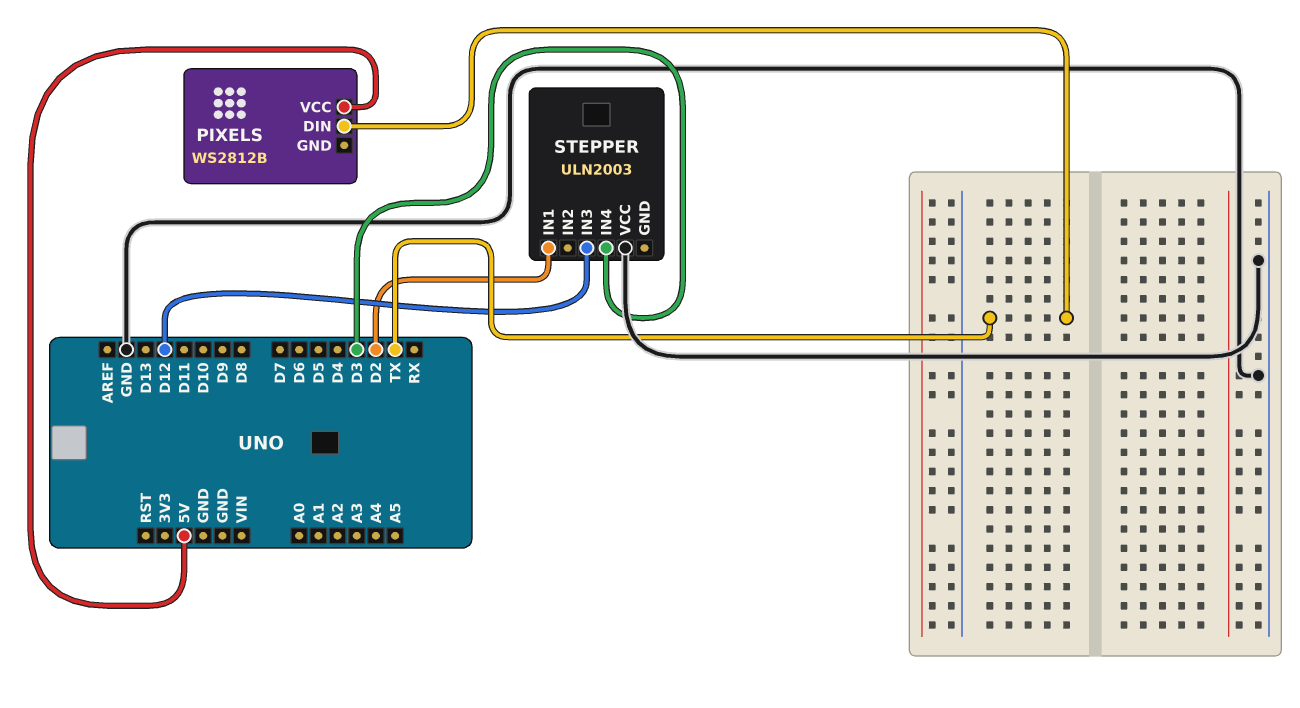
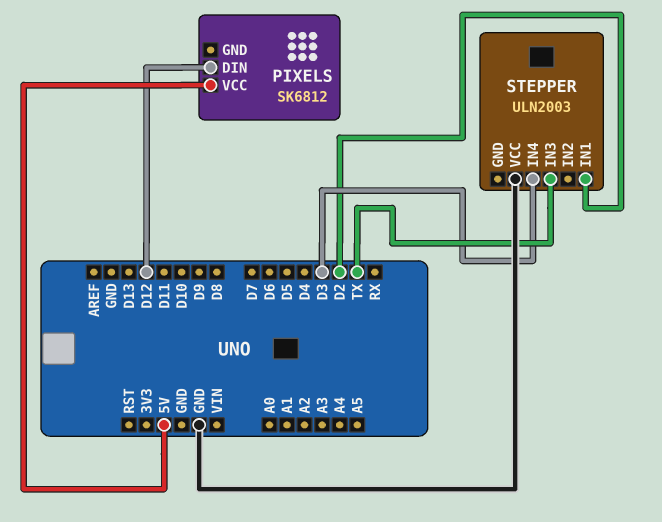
PIXELS: WS2812B -> SK6812
PIXELS pin DIN: TX -> D12
STEPPER pin IN3: D12 -> TX

